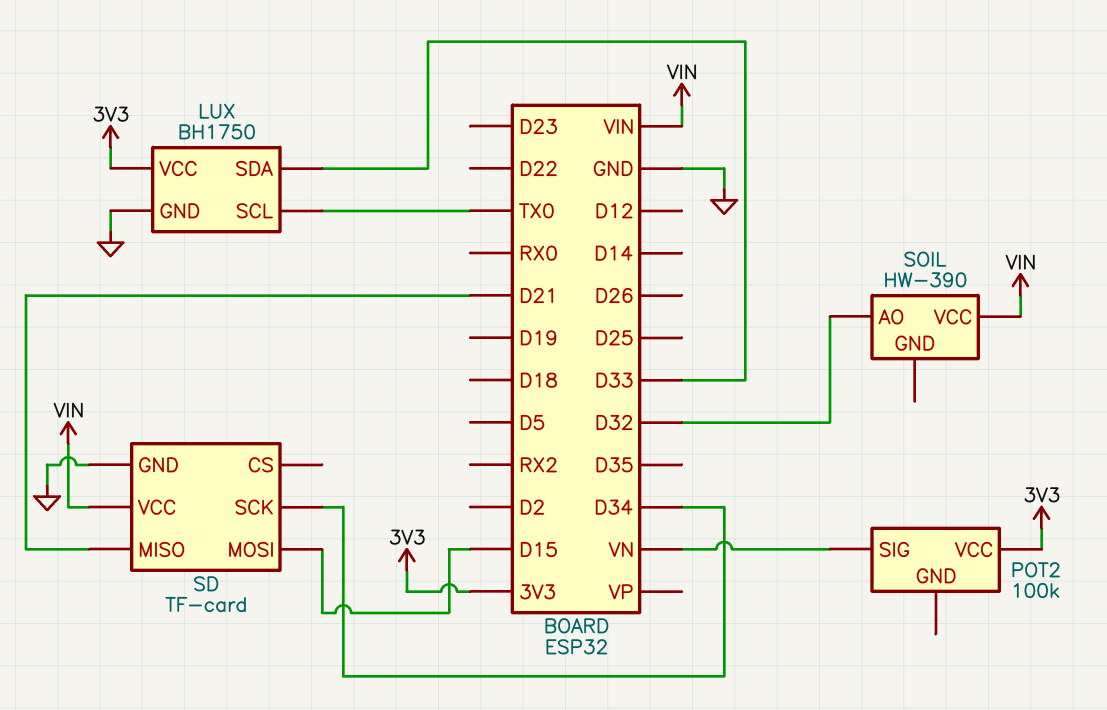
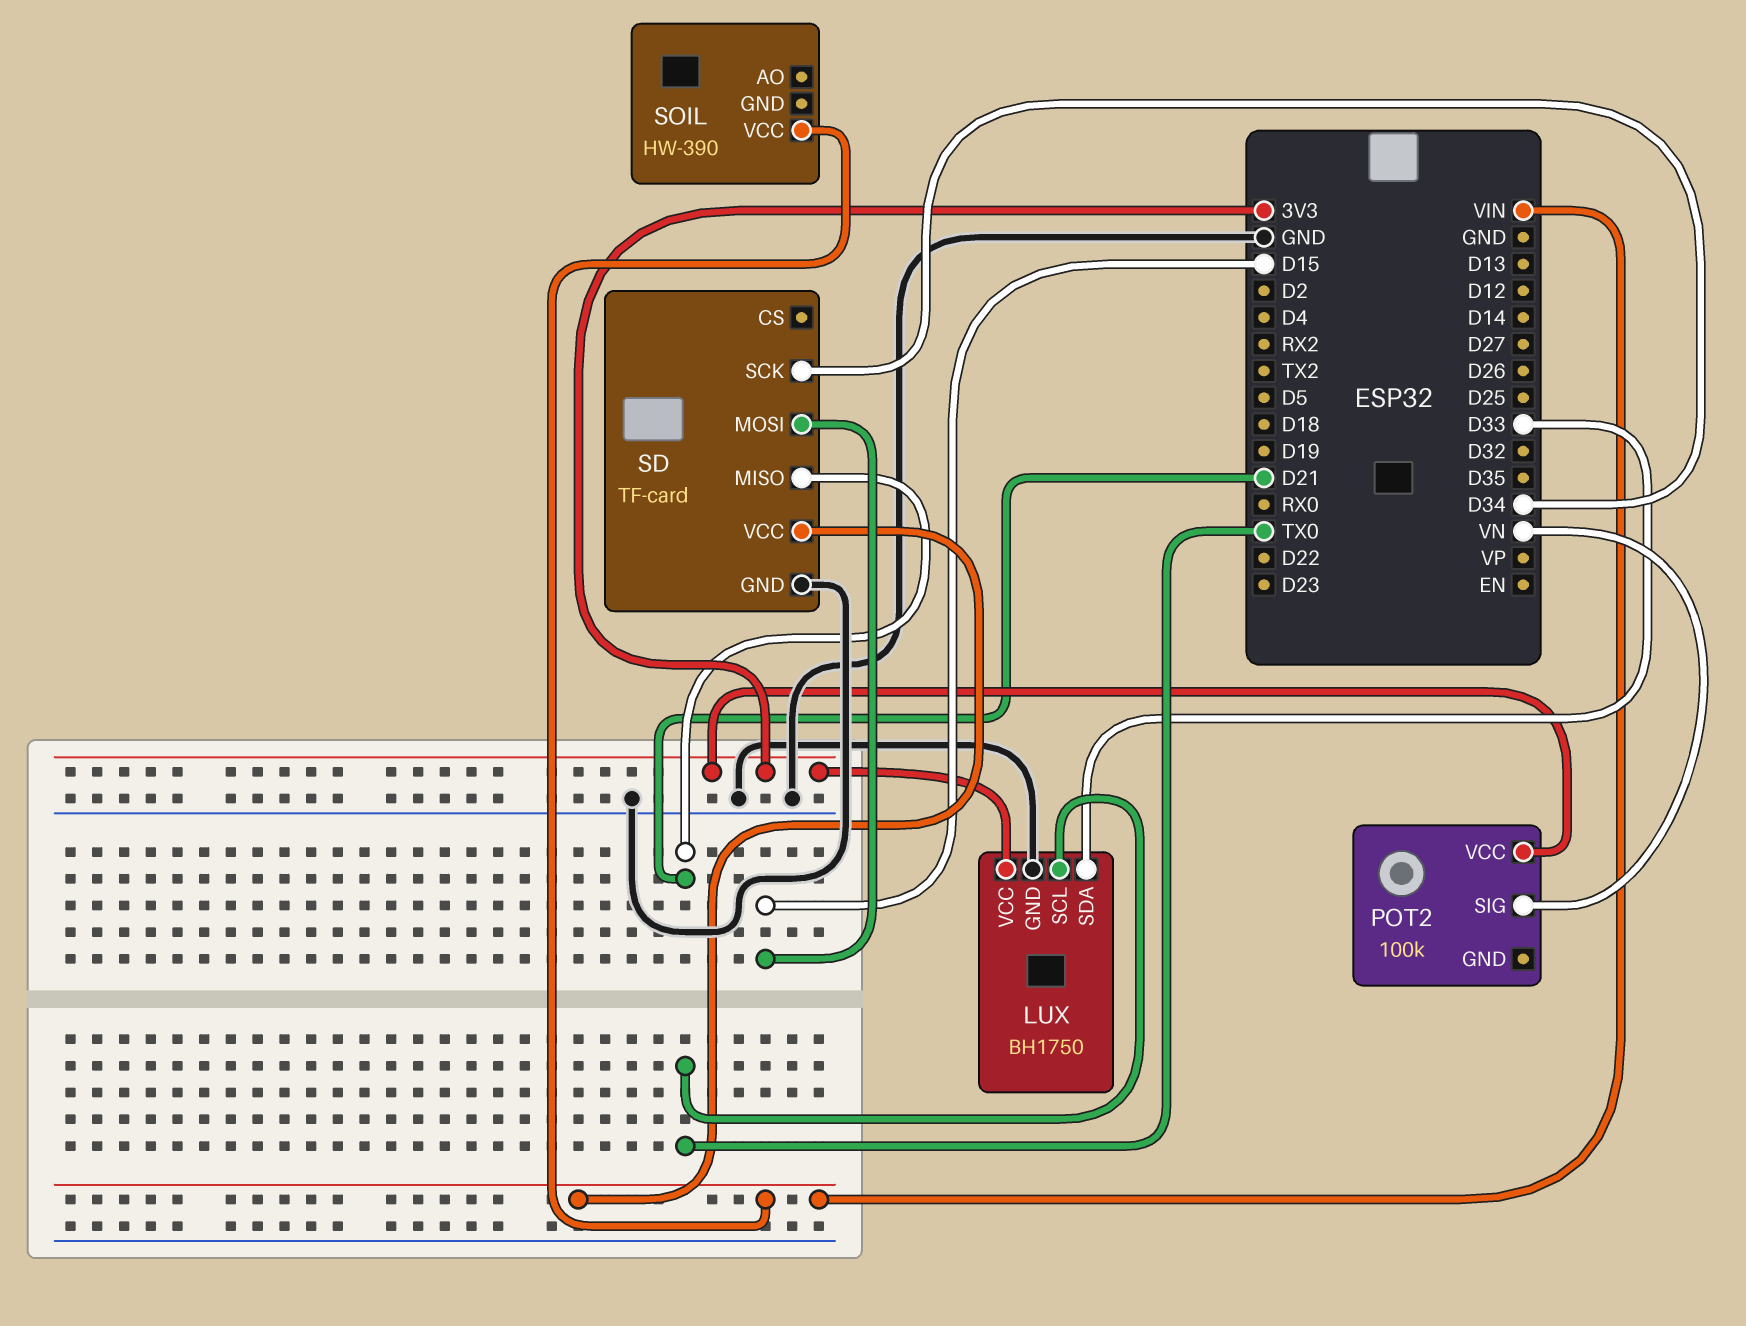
SOIL pin AO: D32 -> none

